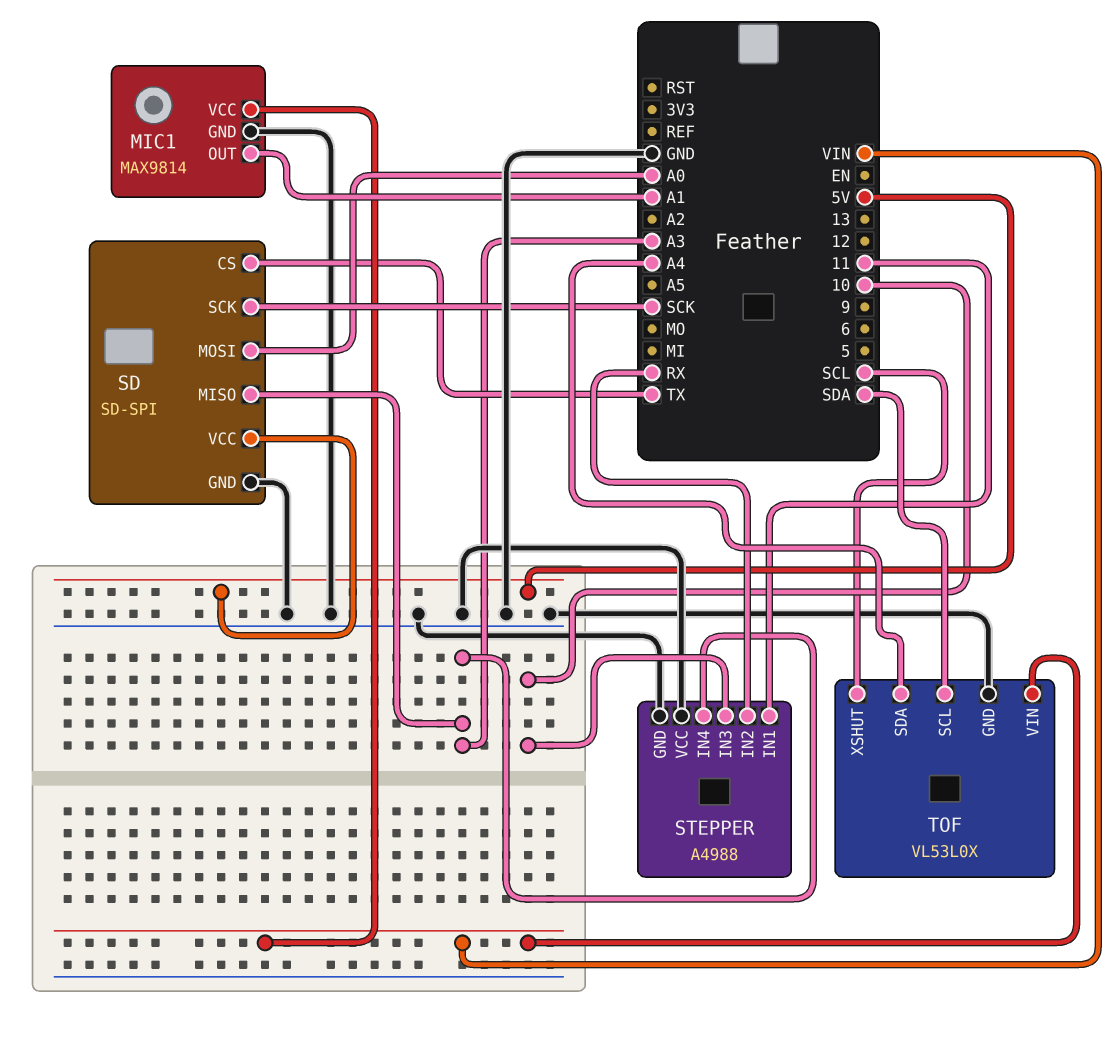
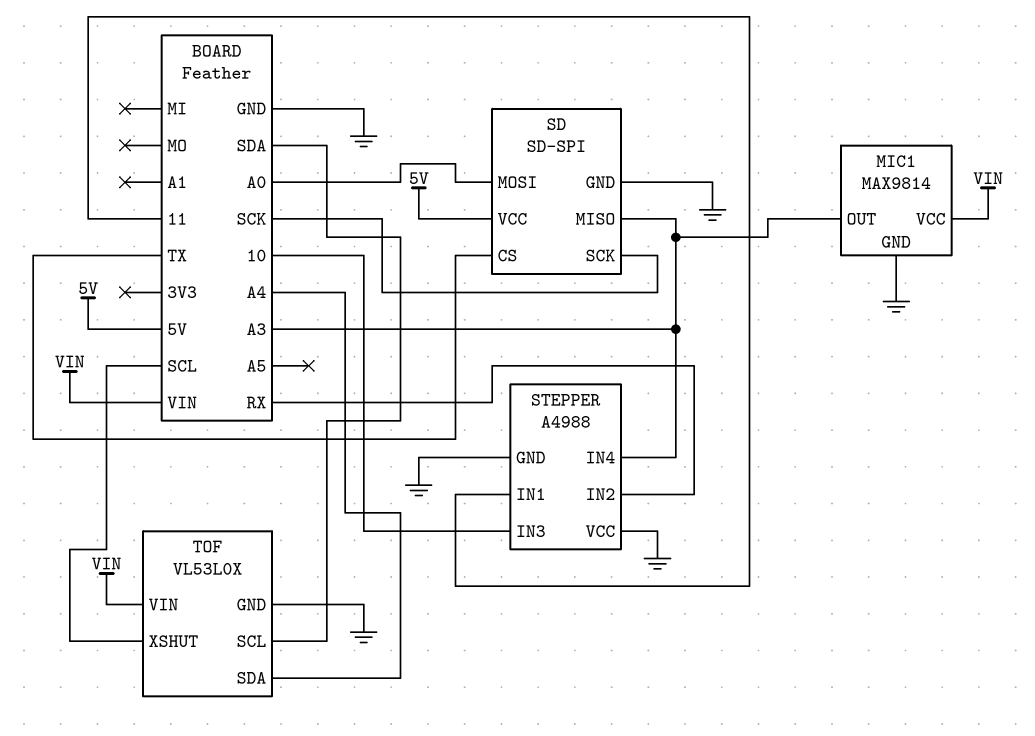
MIC1 pin OUT: A1 -> A3

